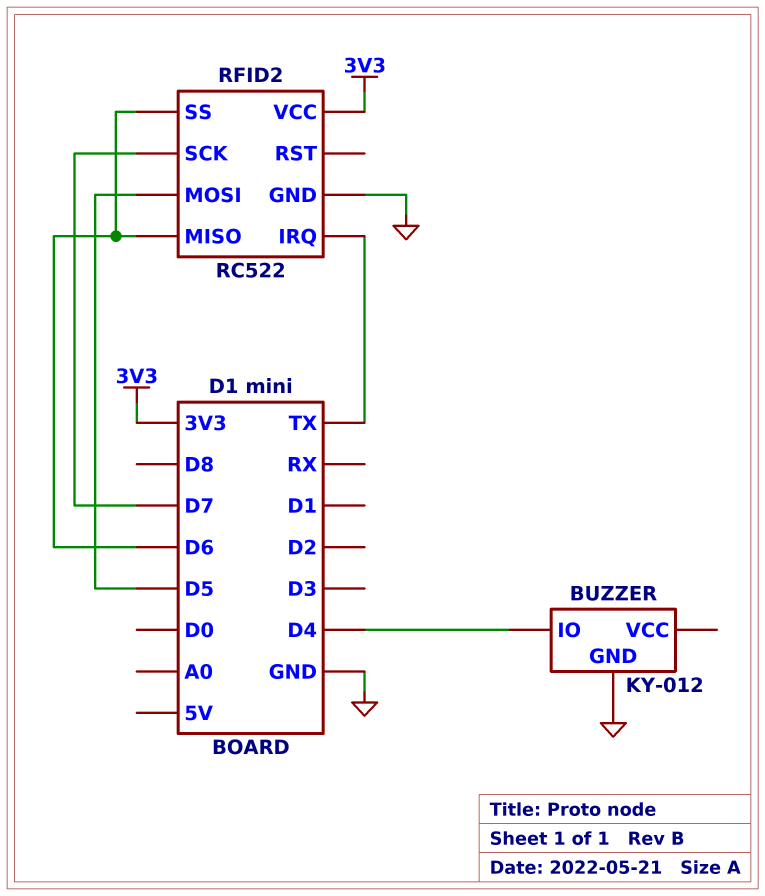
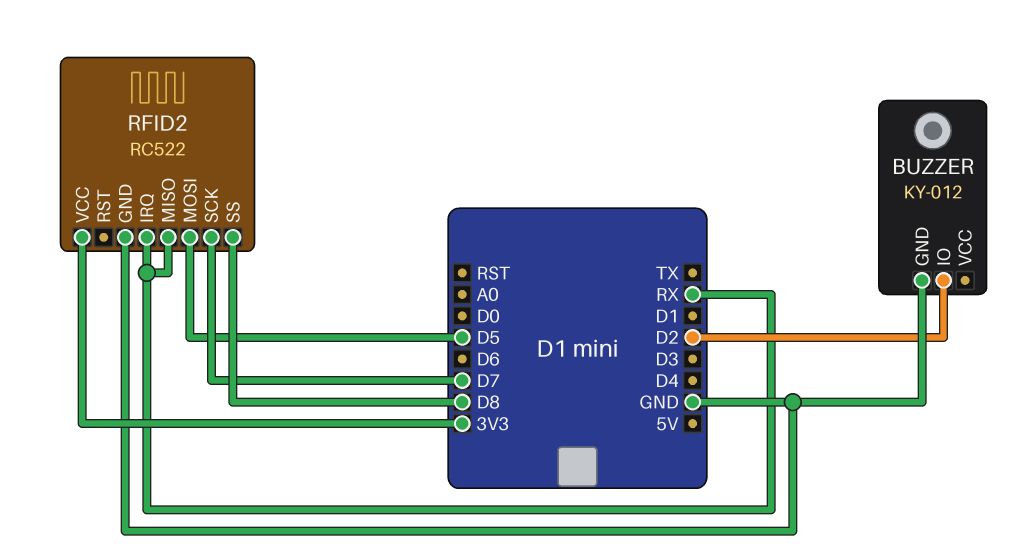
BUZZER pin IO: D4 -> D2
RFID2 pin IRQ: TX -> RX
RFID2 pin MISO: D6 -> RX
RFID2 pin SS: D6 -> D8

